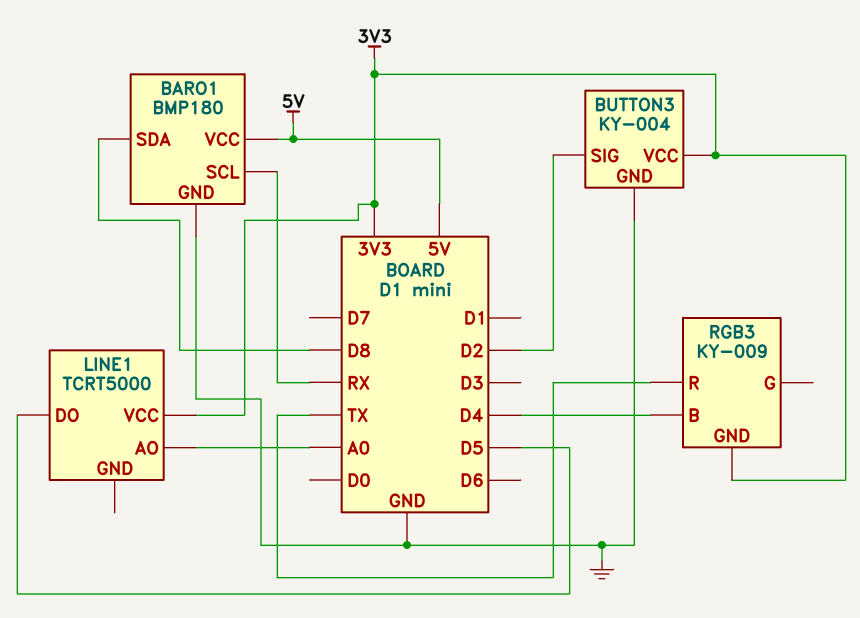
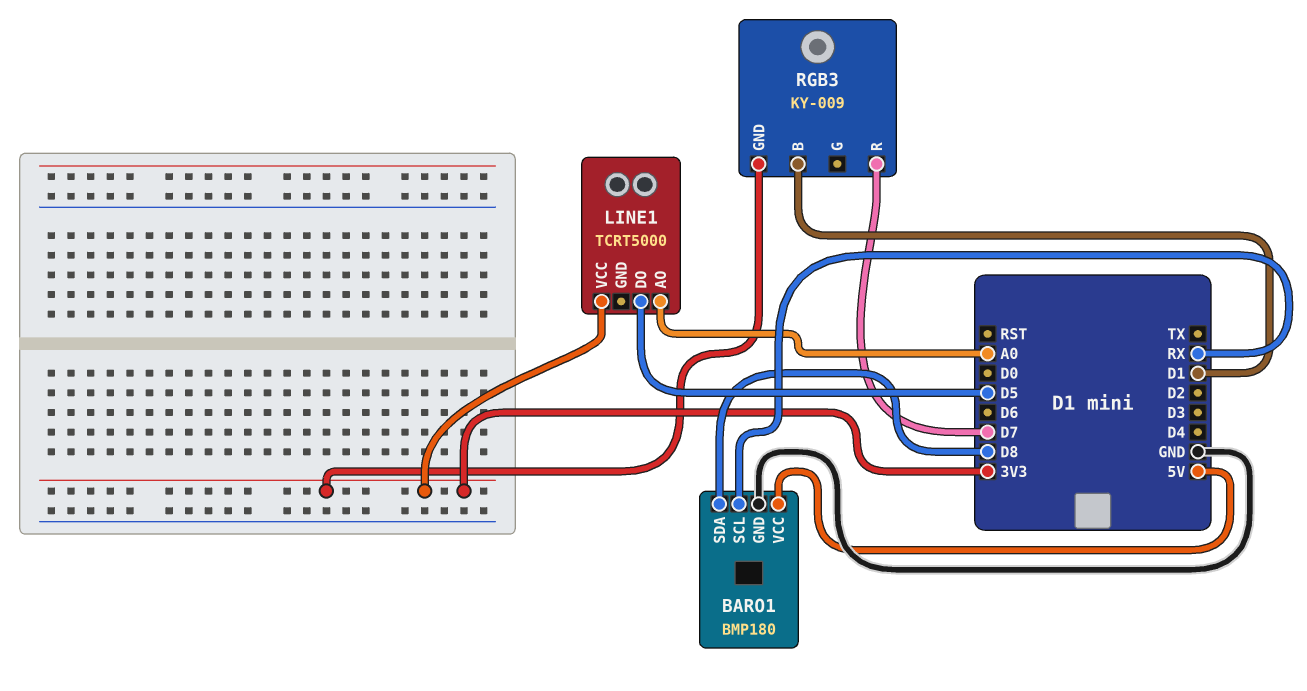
BUTTON3: KY-004 -> none
BUTTON3 pin GND: GND -> none
BUTTON3 pin SIG: D2 -> none
BUTTON3 pin VCC: 3V3 -> none
RGB3 pin B: D4 -> D1
RGB3 pin R: TX -> D7

